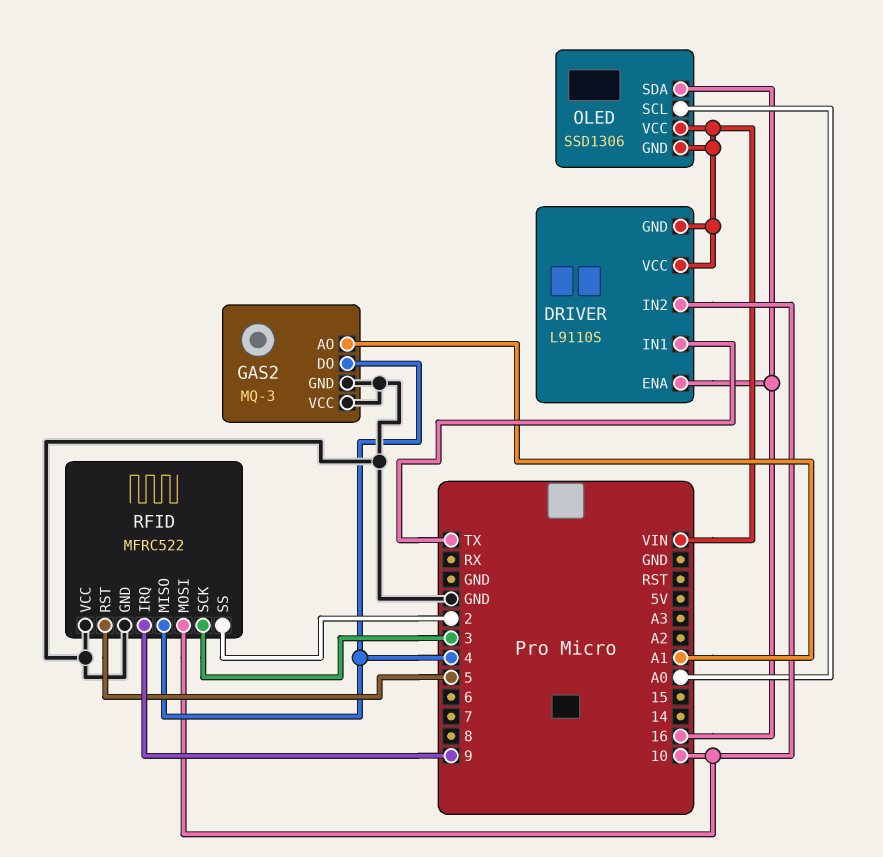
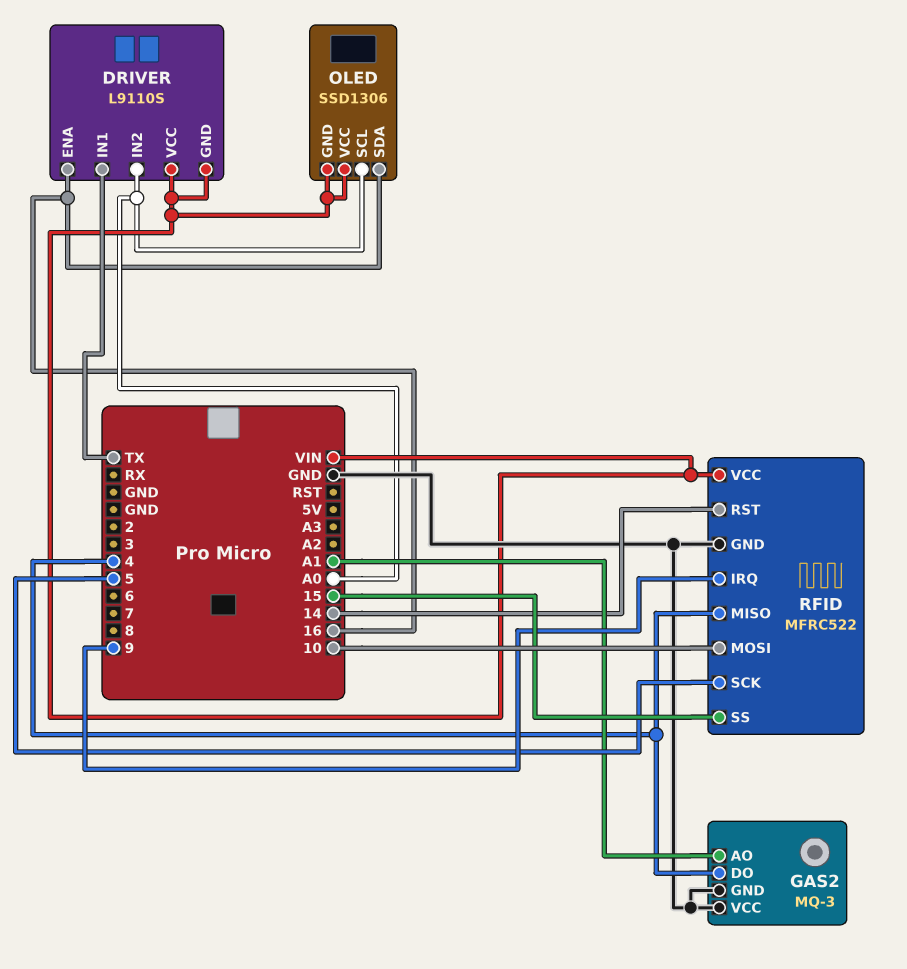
DRIVER pin IN2: 10 -> A0
RFID pin RST: 5 -> 14
RFID pin SCK: 3 -> 5
RFID pin SS: 2 -> 15
RFID pin VCC: GND -> VIN

